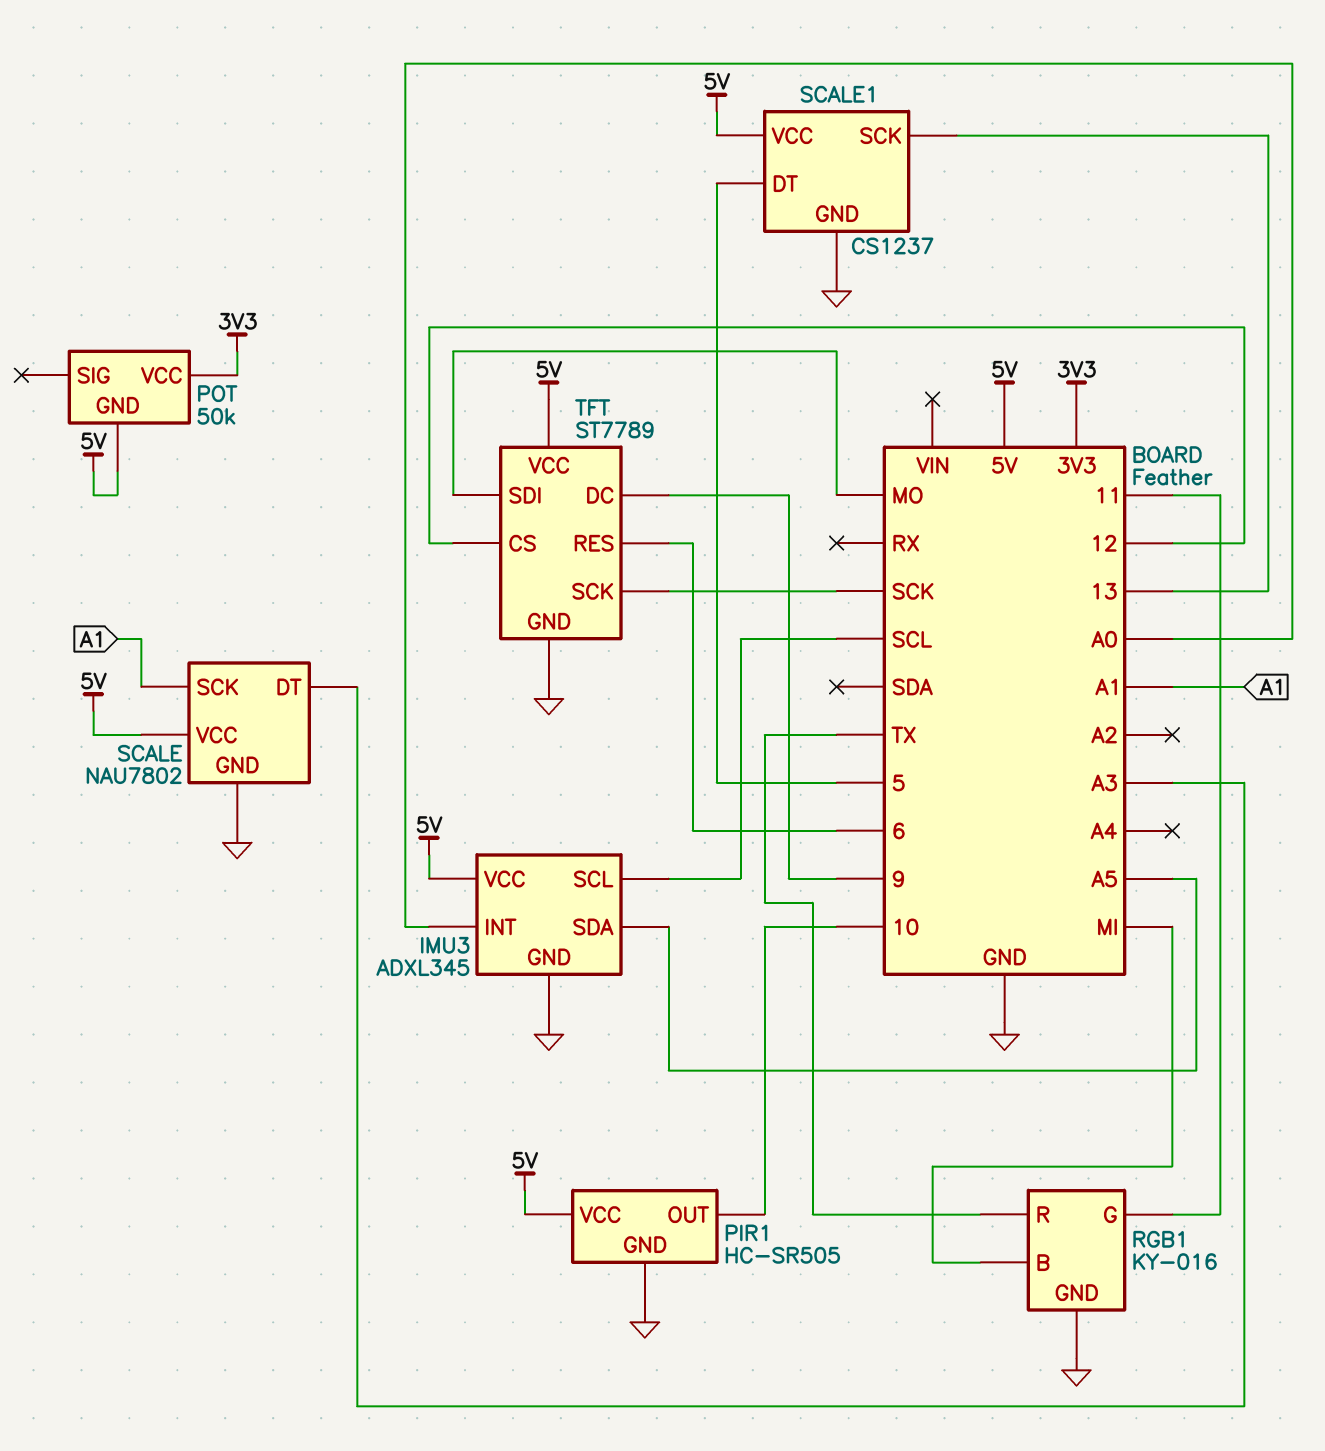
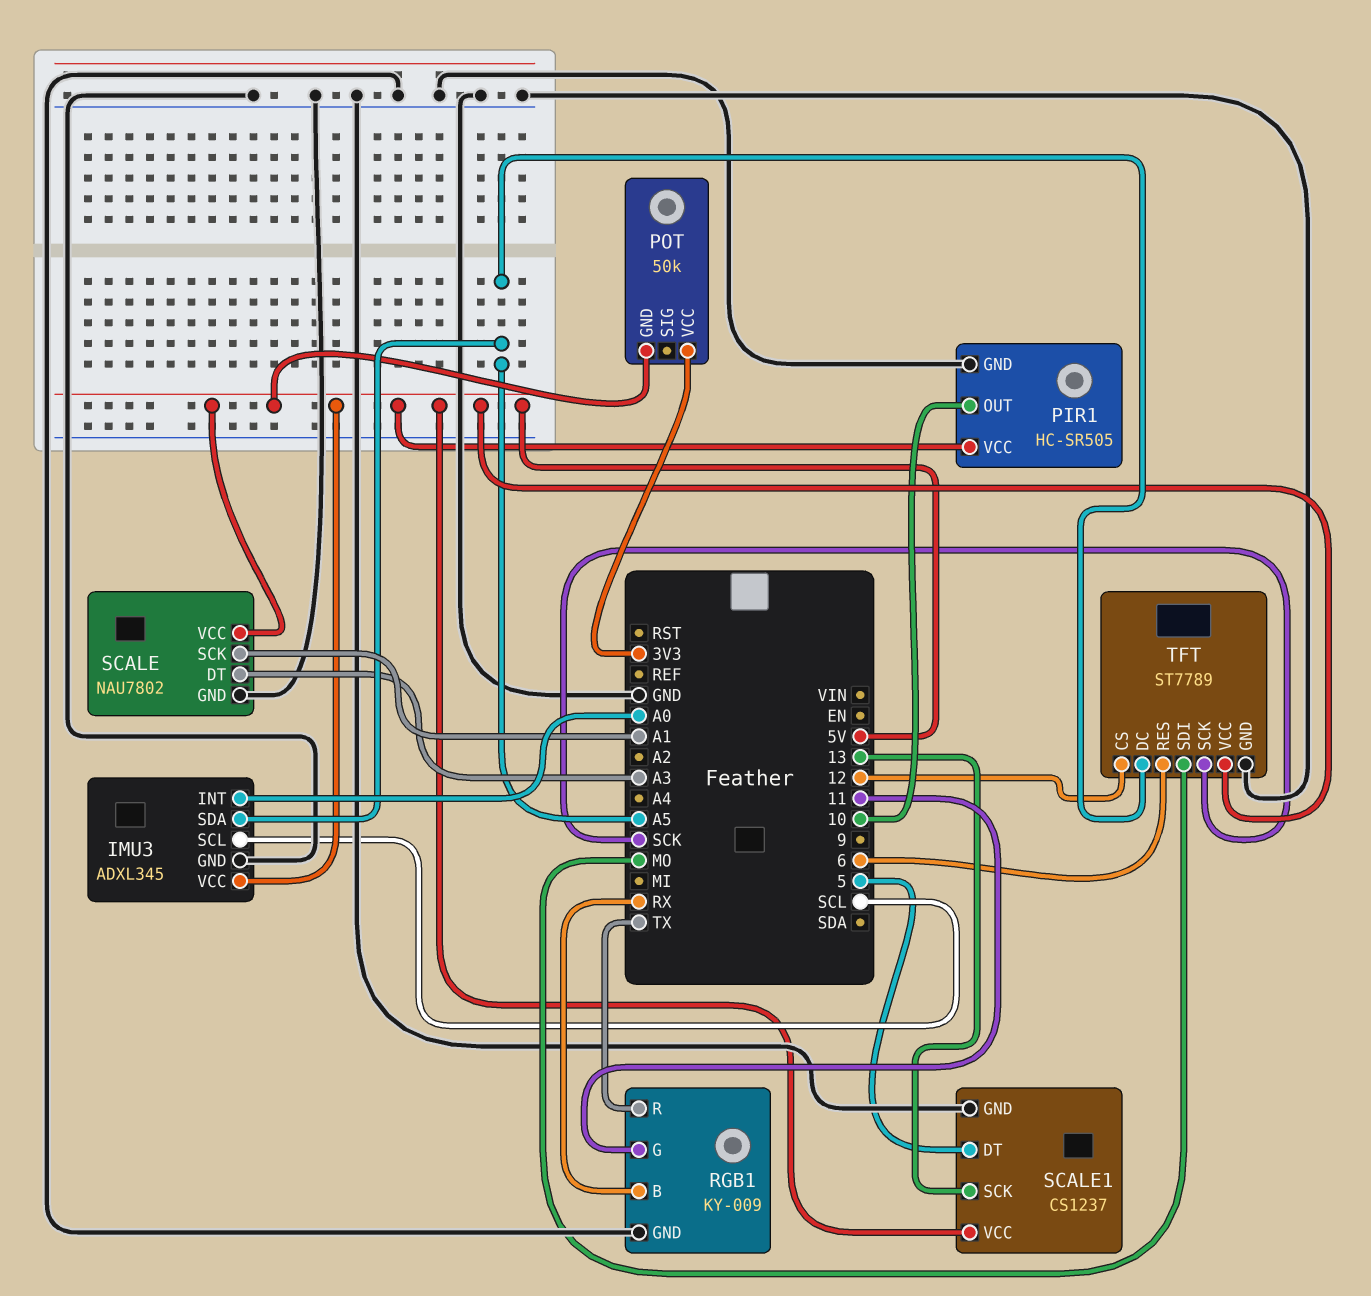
RGB1: KY-016 -> KY-009
RGB1 pin B: MI -> RX
TFT pin DC: 9 -> A5

